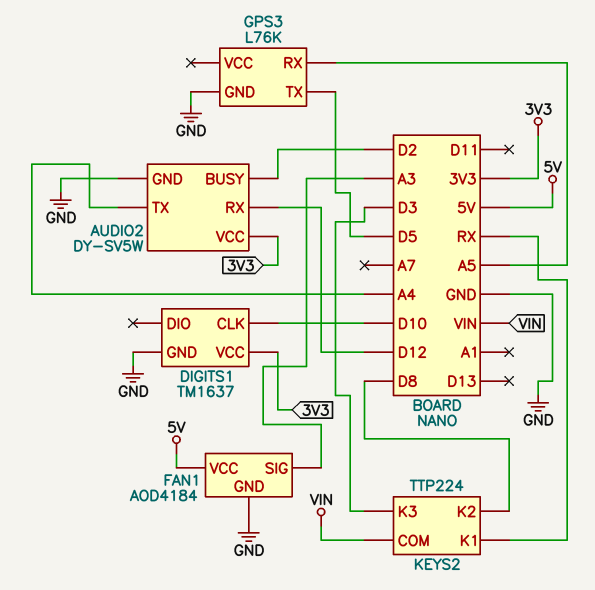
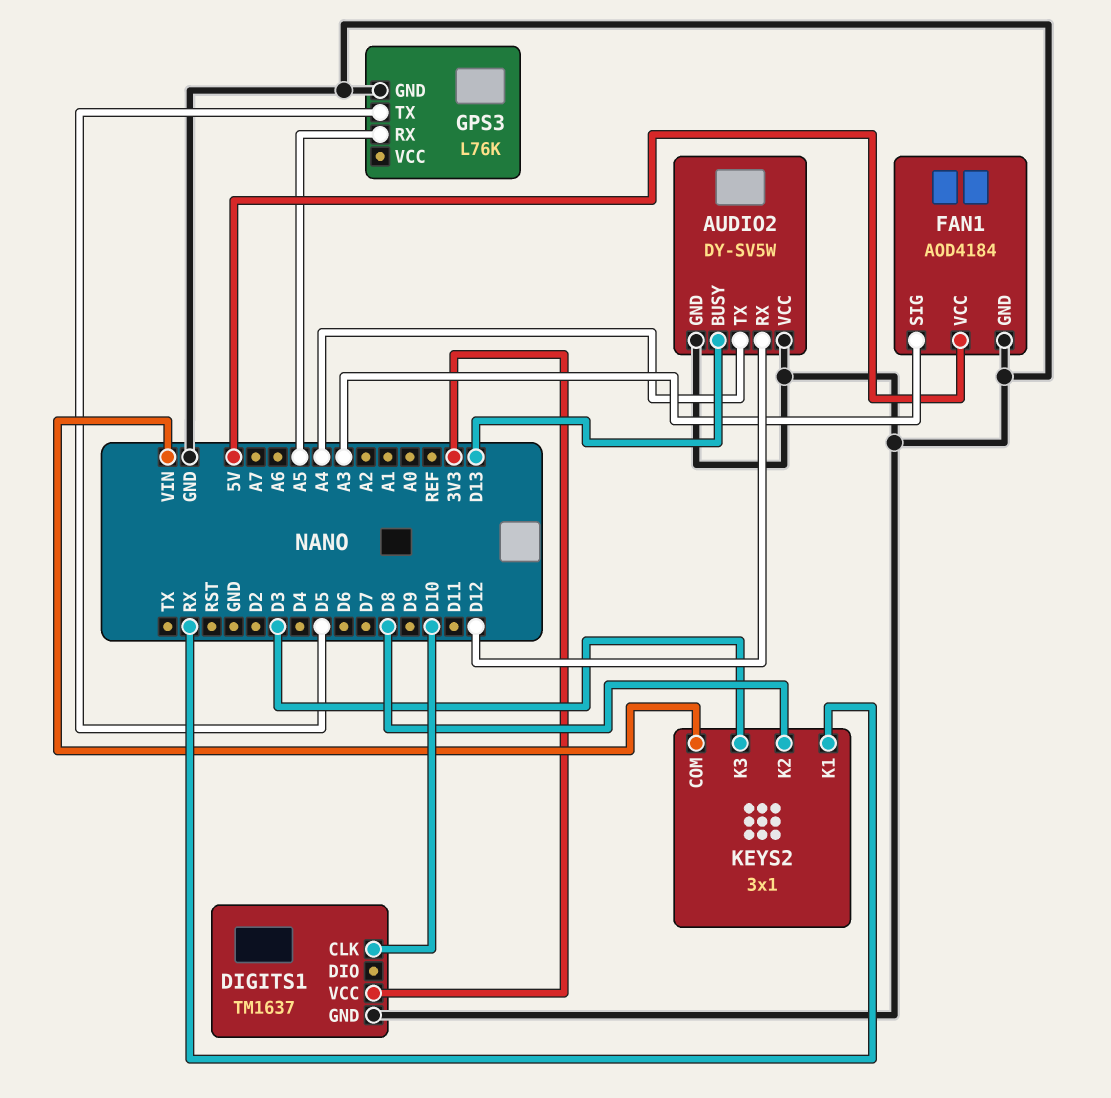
AUDIO2 pin BUSY: D2 -> D13
AUDIO2 pin VCC: 3V3 -> GND
KEYS2: TTP224 -> 3x1

